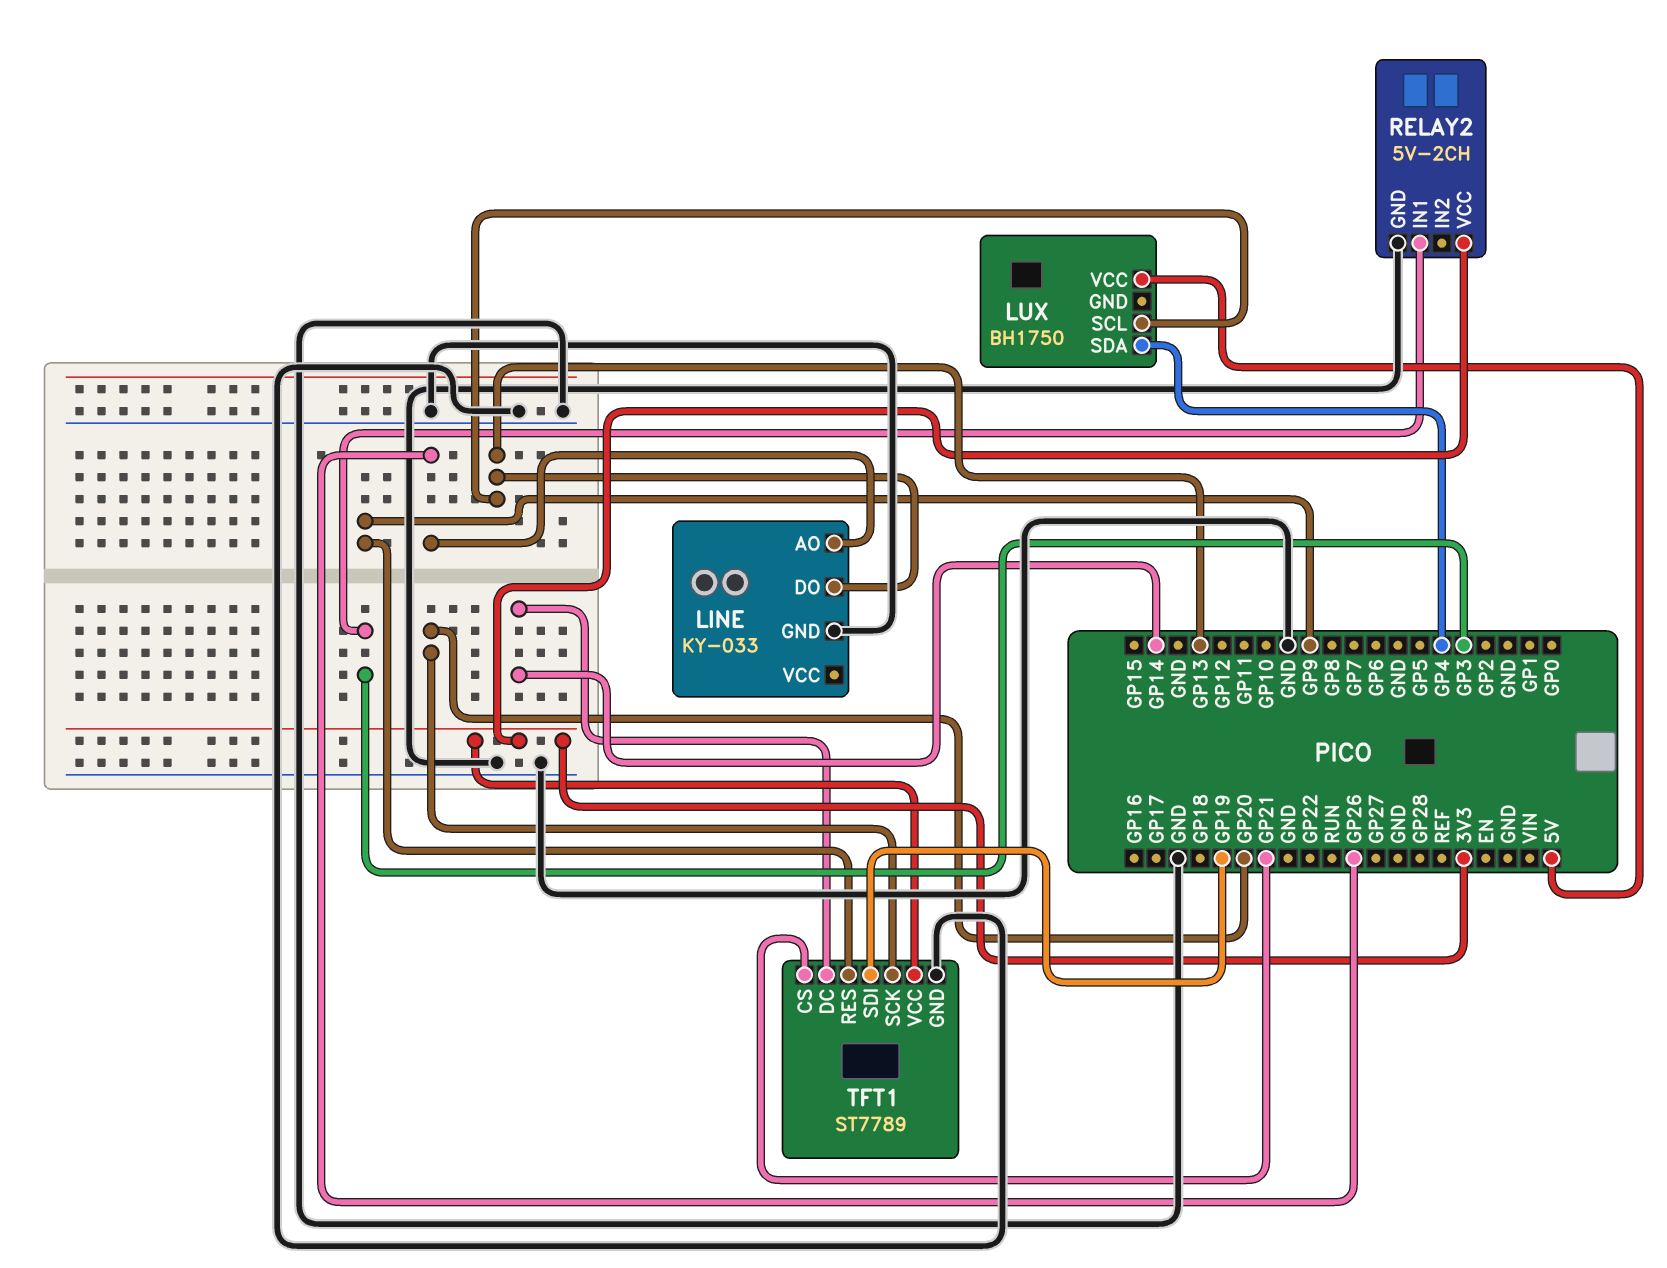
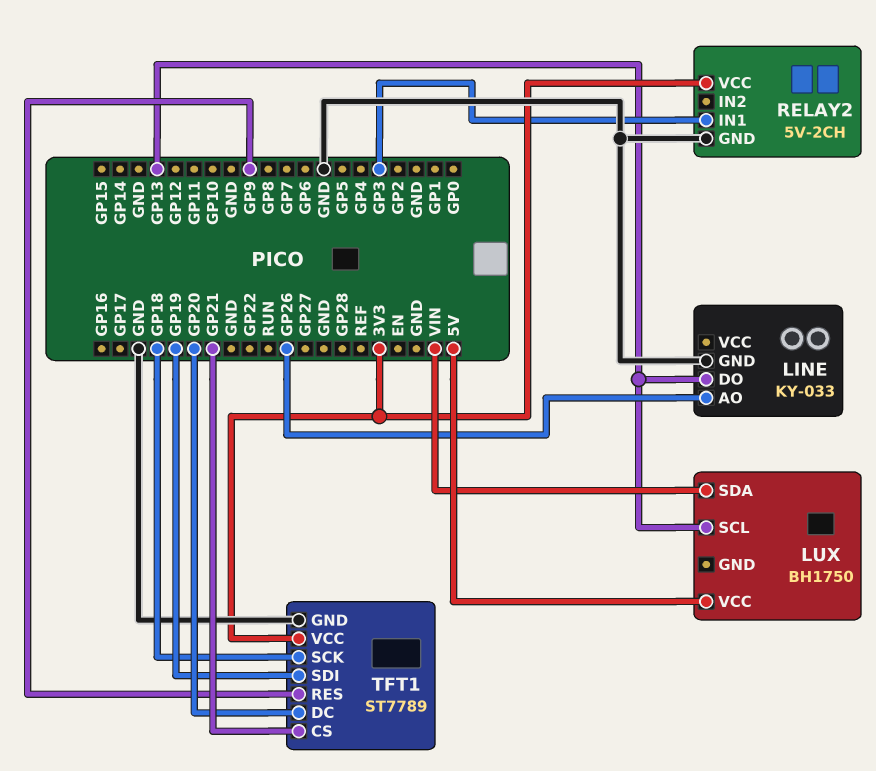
LUX pin SDA: GP4 -> VIN
TFT1 pin DC: GP14 -> GP20
TFT1 pin SCK: GP20 -> GP18

